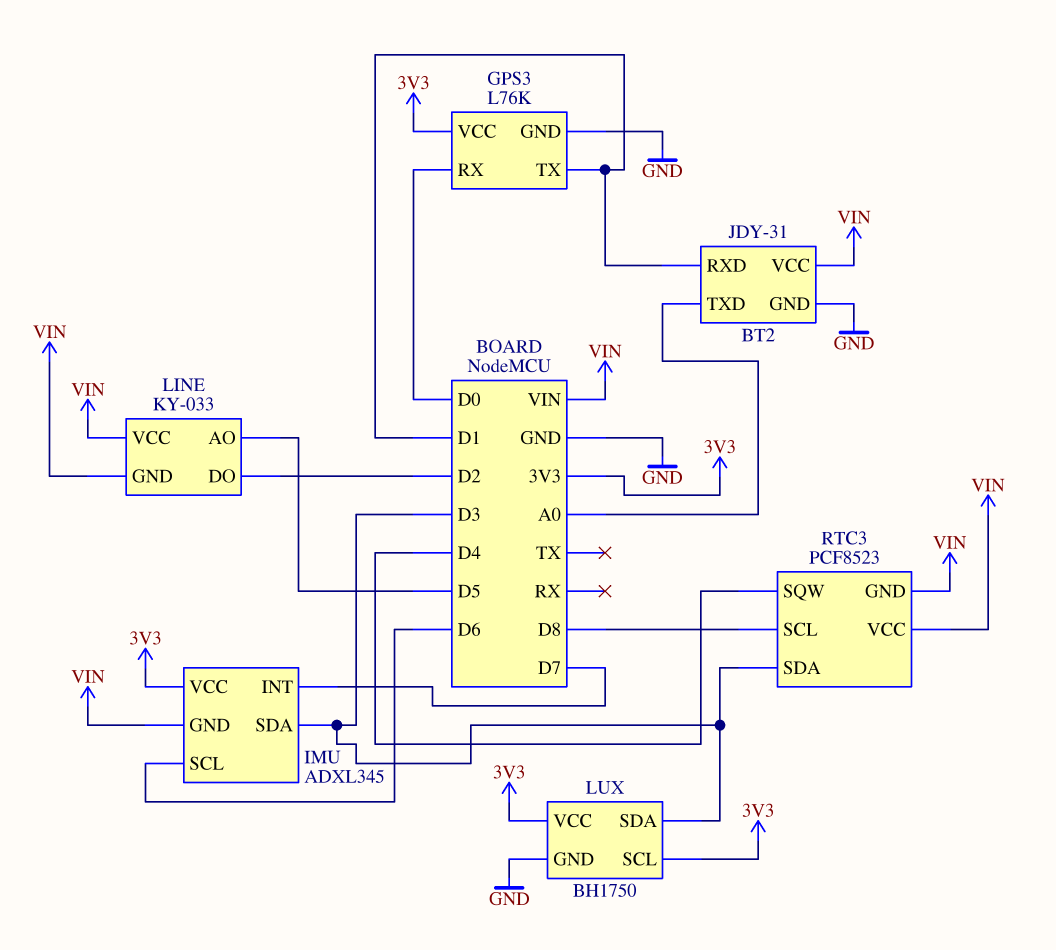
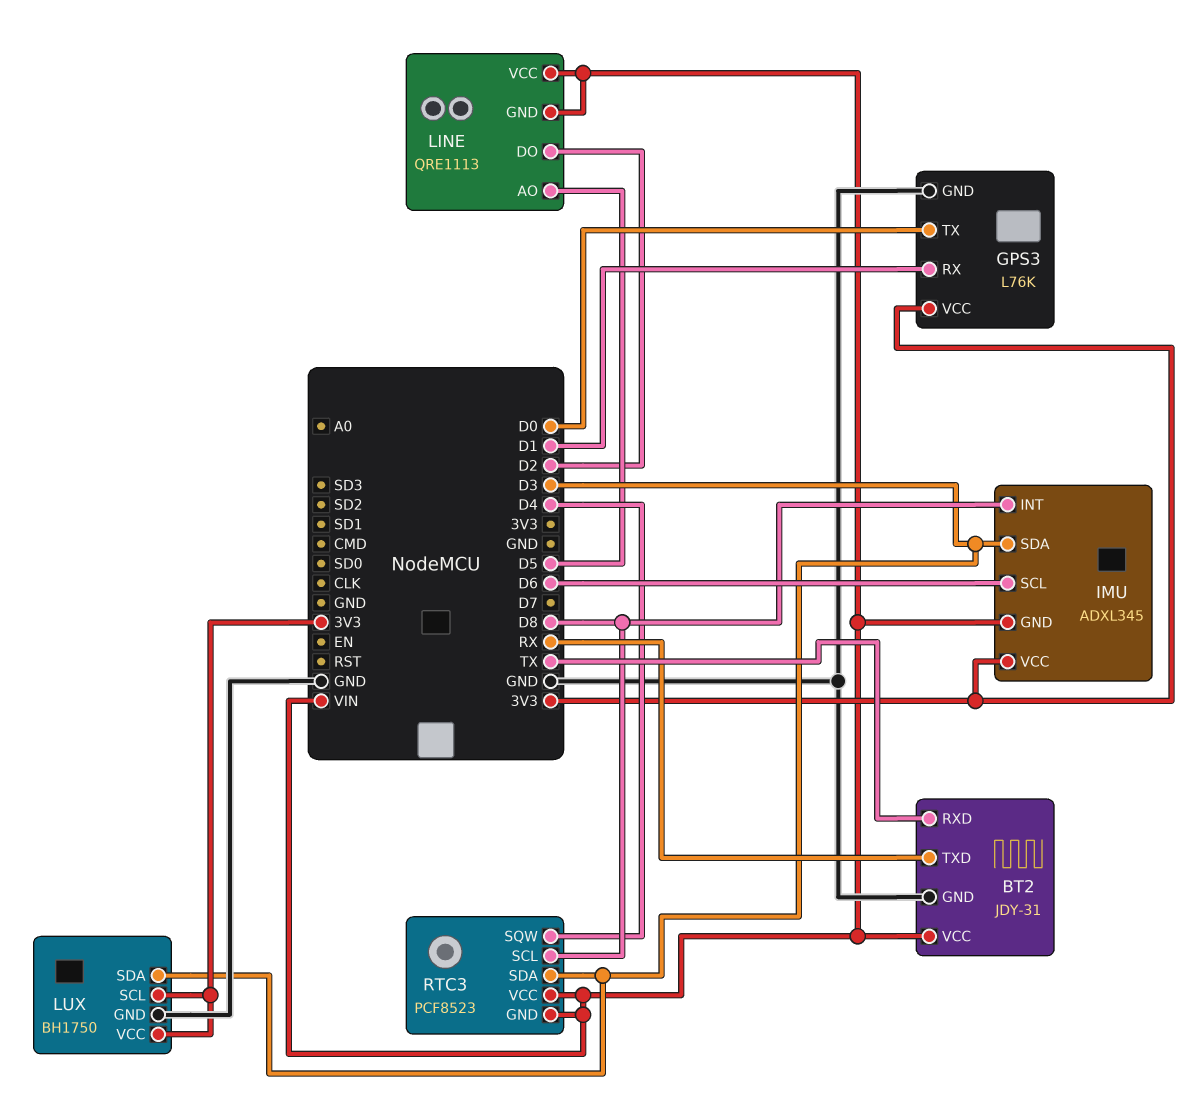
BT2 pin RXD: D1 -> TX
BT2 pin TXD: A0 -> RX
GPS3 pin RX: D0 -> D1
GPS3 pin TX: D1 -> D0
IMU pin INT: D7 -> D8
LINE: KY-033 -> QRE1113

